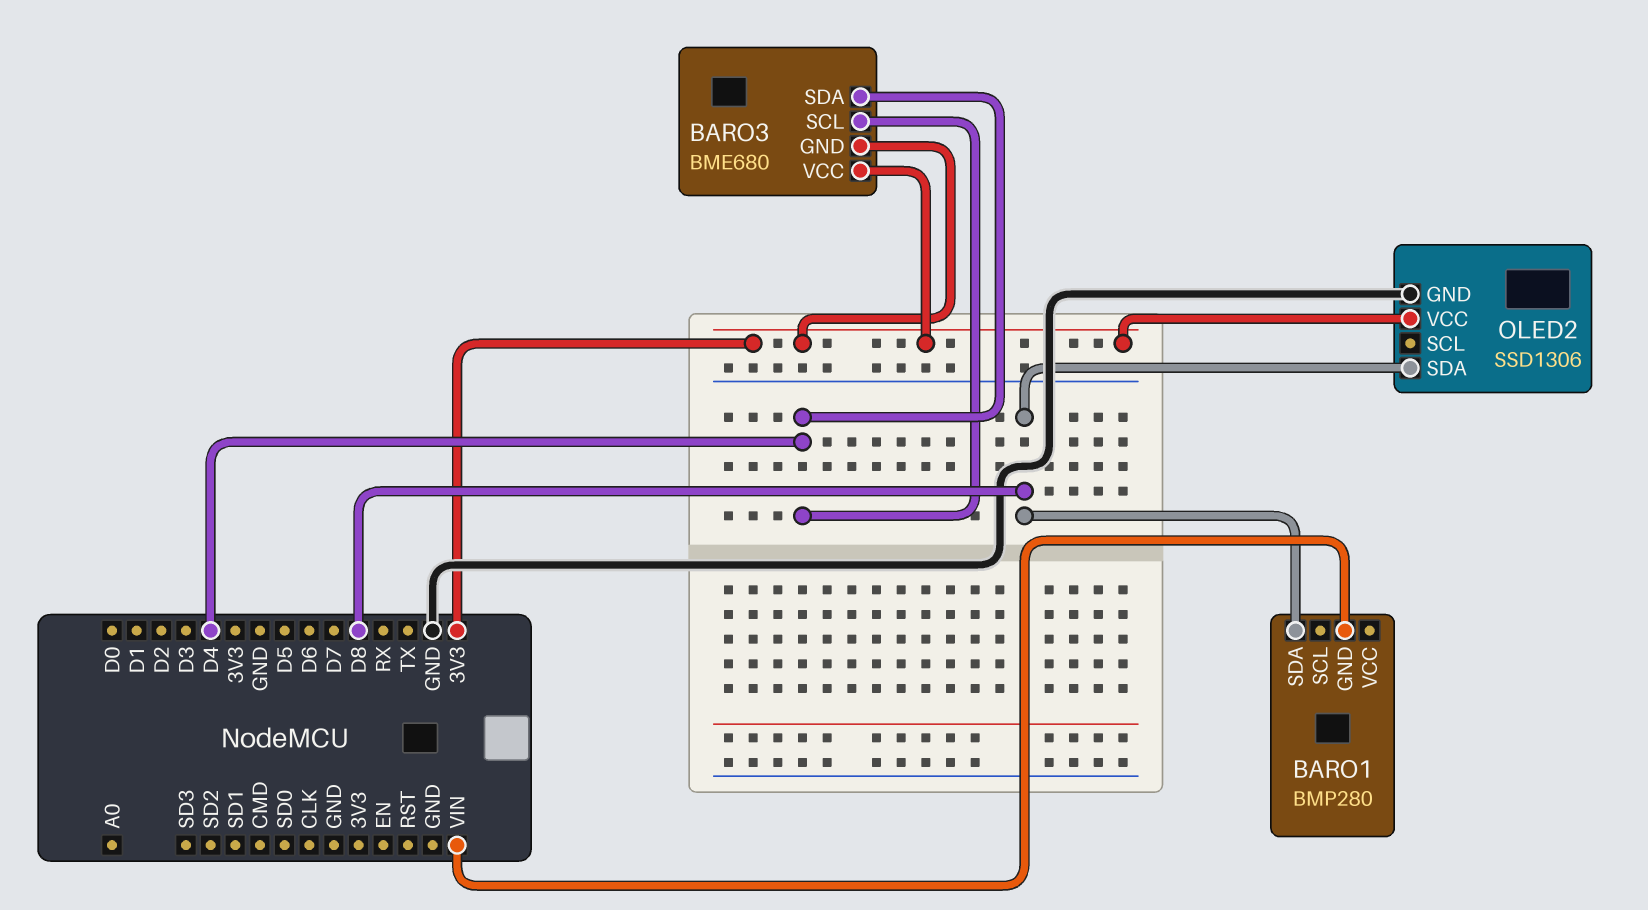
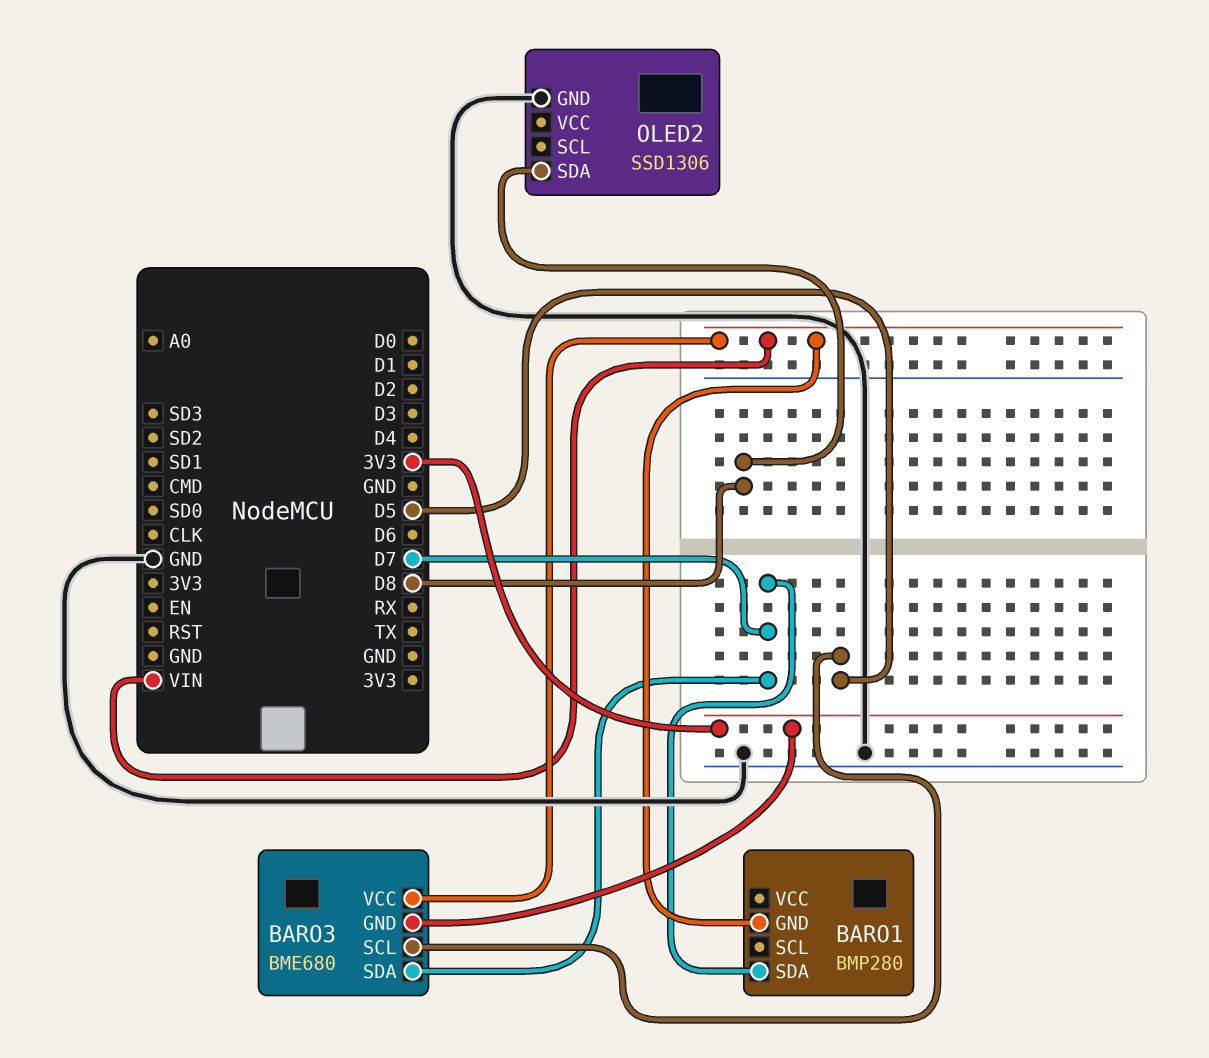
BARO1 pin SDA: D8 -> D7
BARO3 pin SCL: D4 -> D5
BARO3 pin SDA: D4 -> D7
BARO3 pin VCC: 3V3 -> VIN
OLED2 pin VCC: 3V3 -> none

